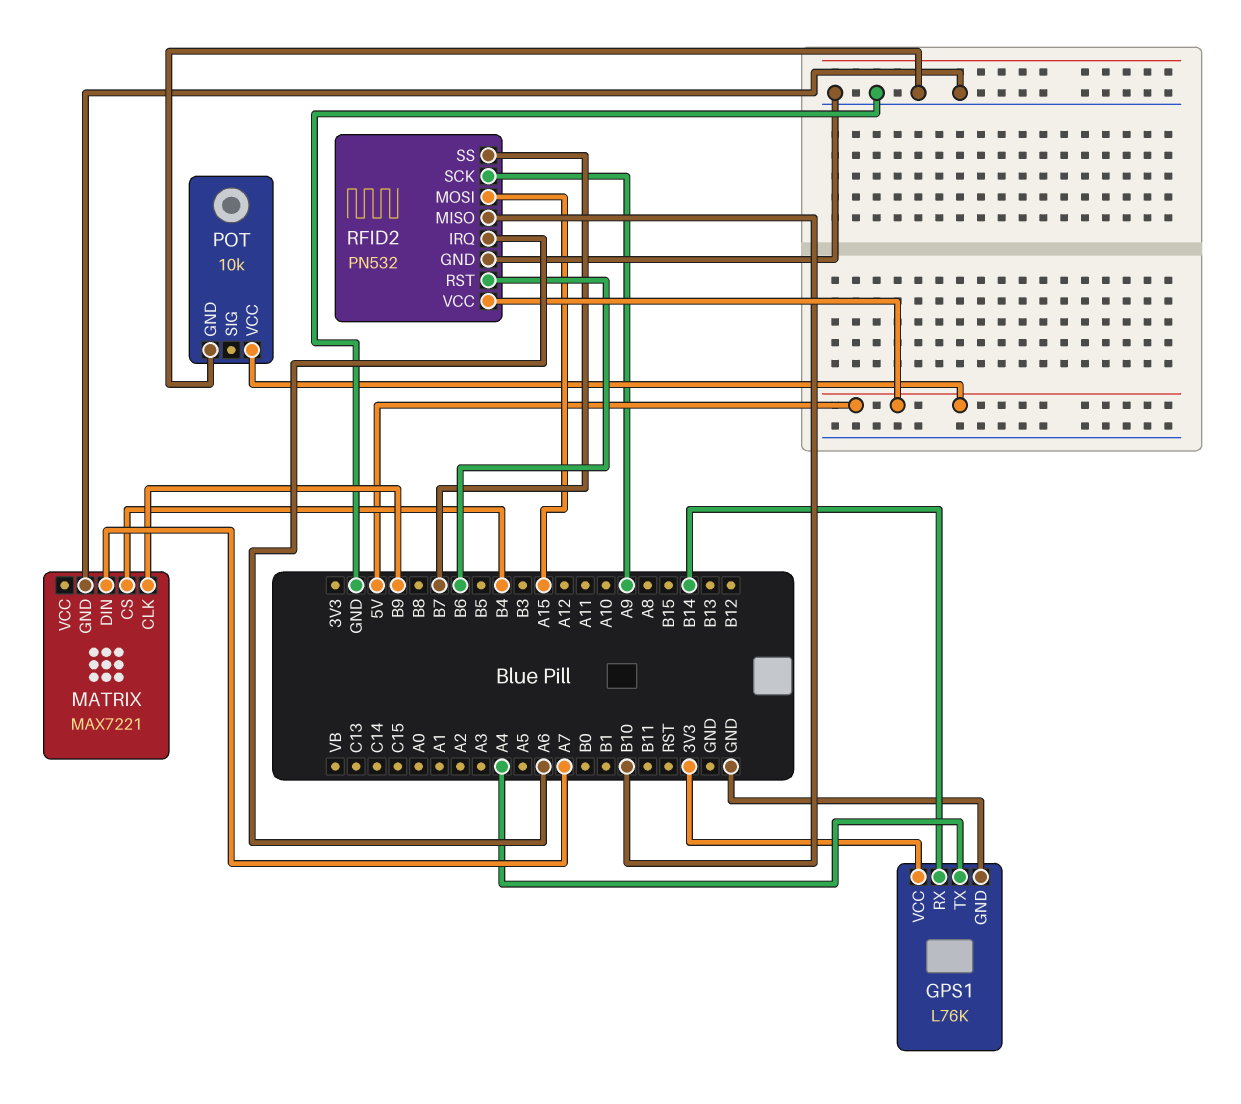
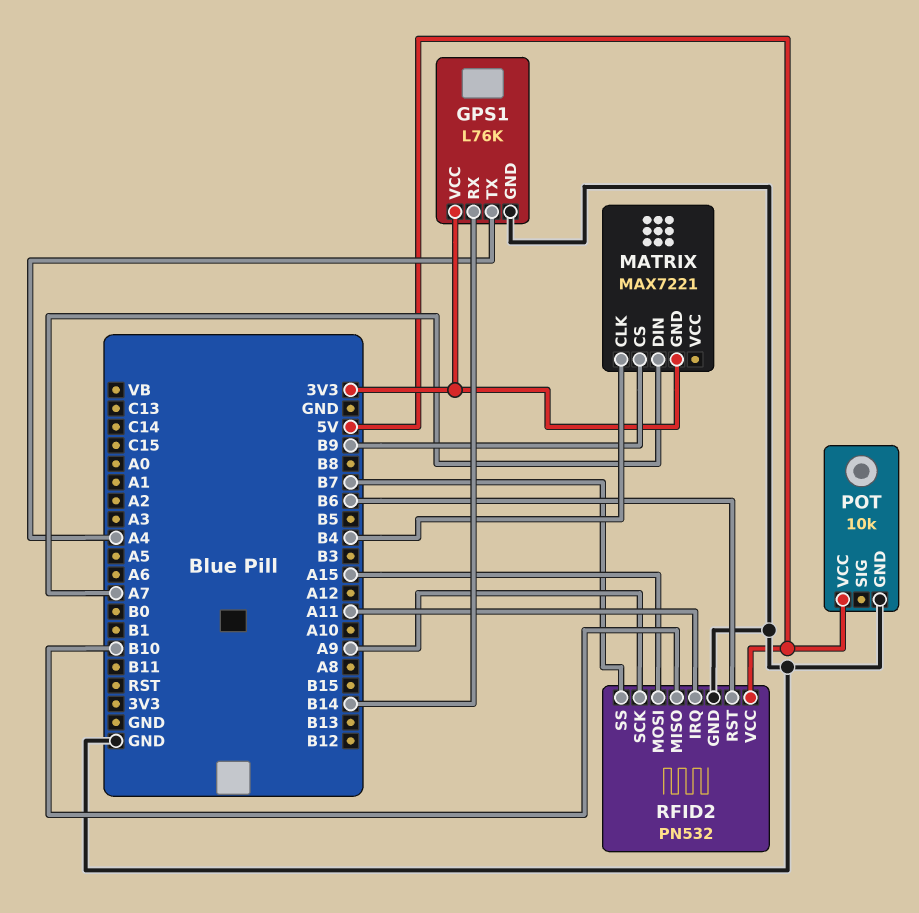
MATRIX pin CLK: B9 -> B4
MATRIX pin CS: B4 -> B9
MATRIX pin GND: GND -> 3V3
RFID2 pin IRQ: A6 -> A11

